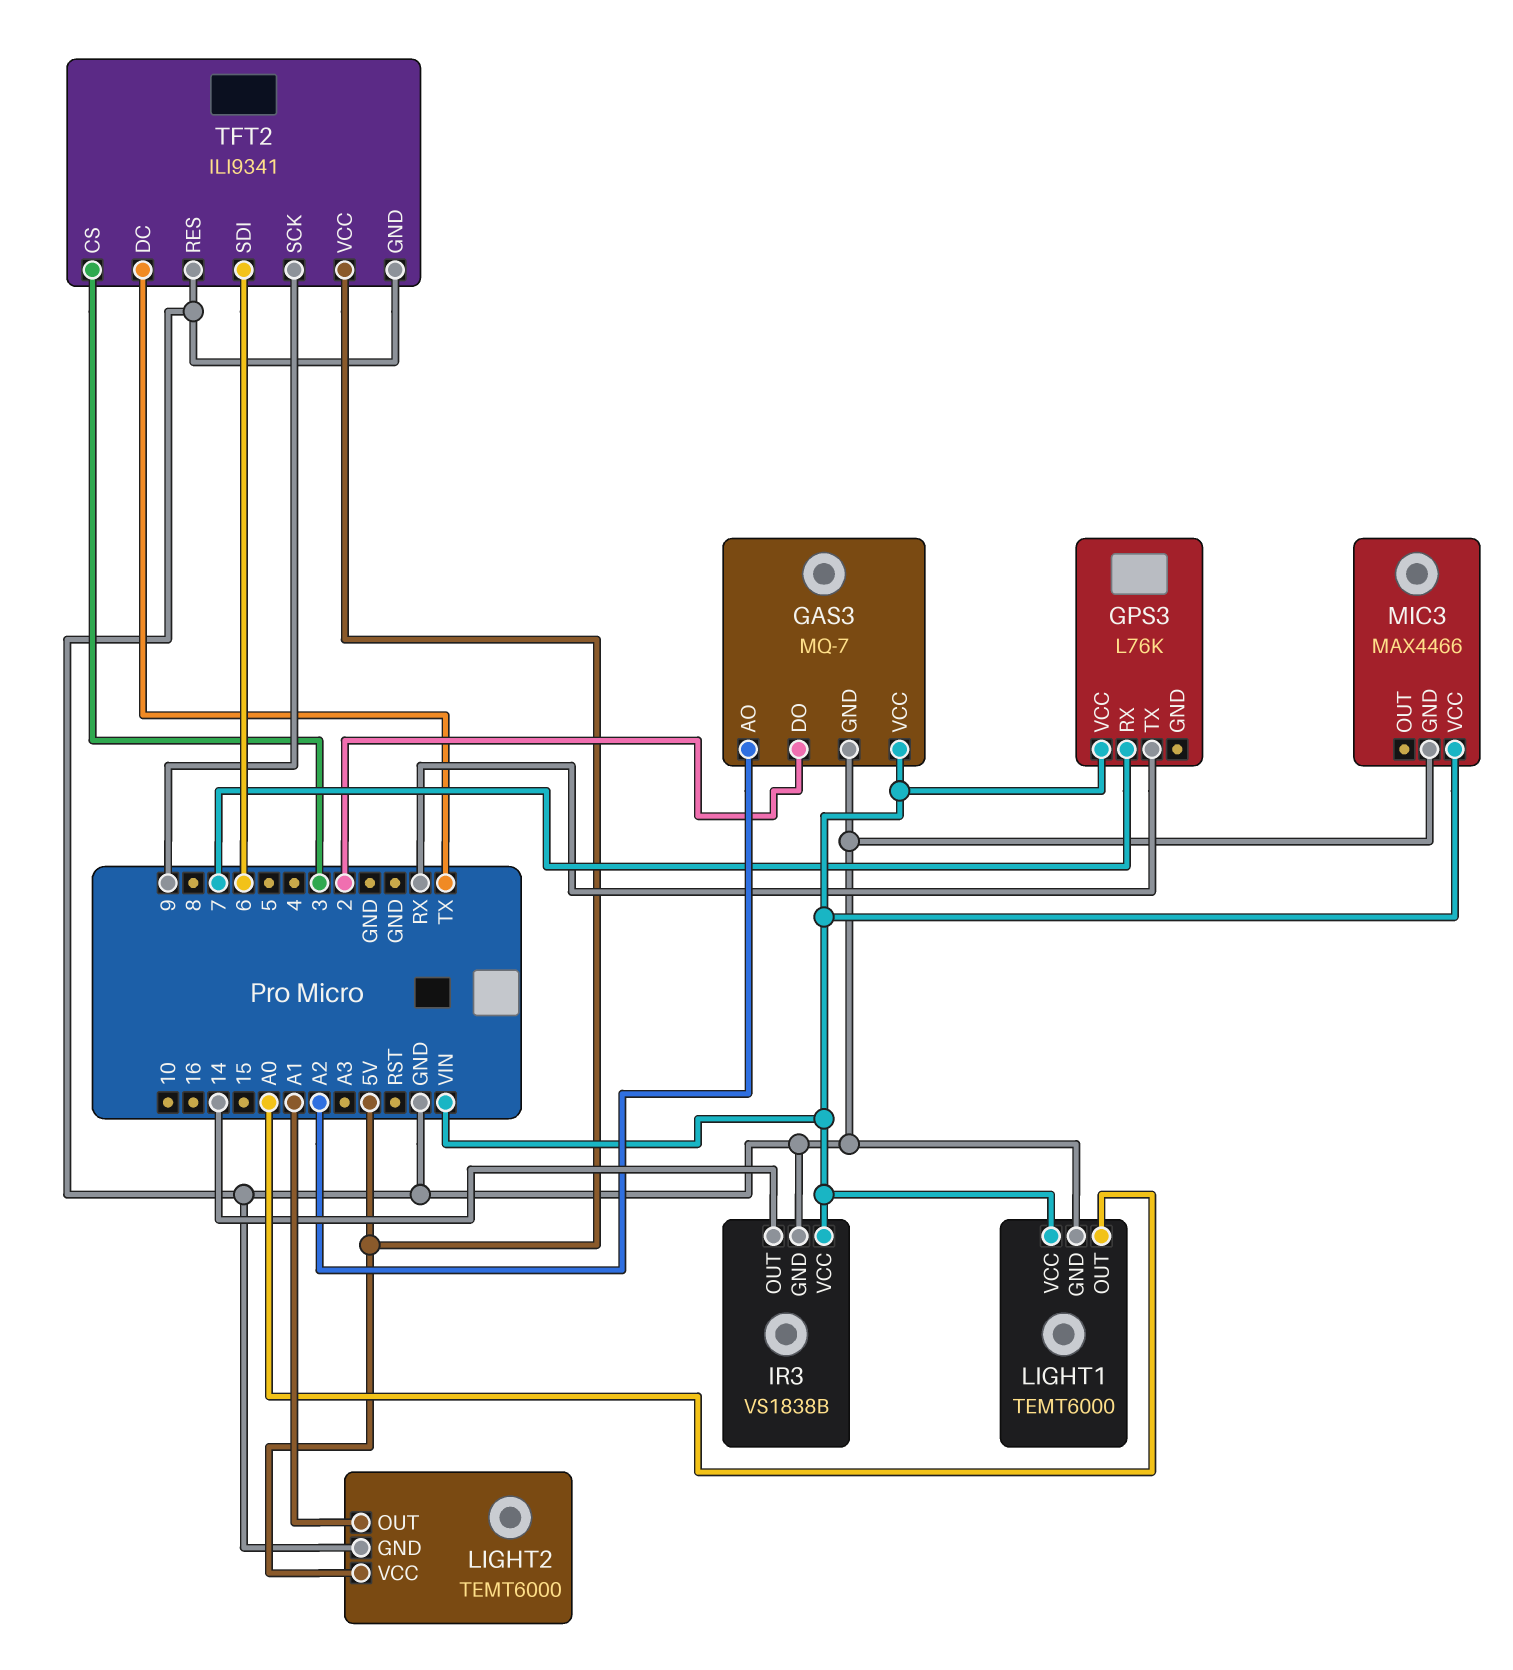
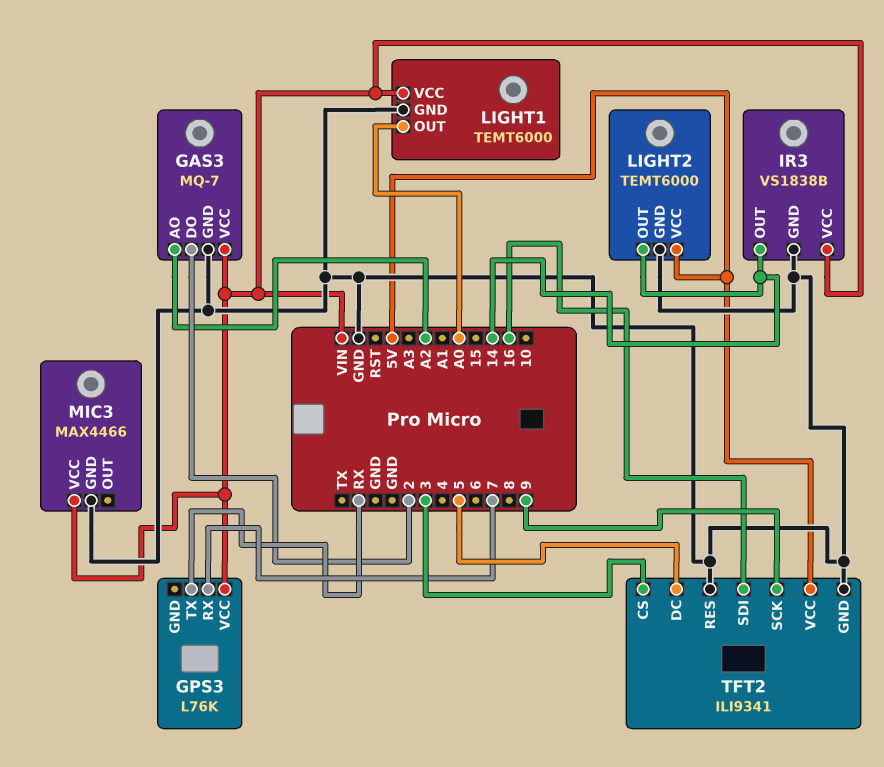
LIGHT2 pin OUT: A1 -> 14
TFT2 pin DC: TX -> 5
TFT2 pin SDI: 6 -> 16

